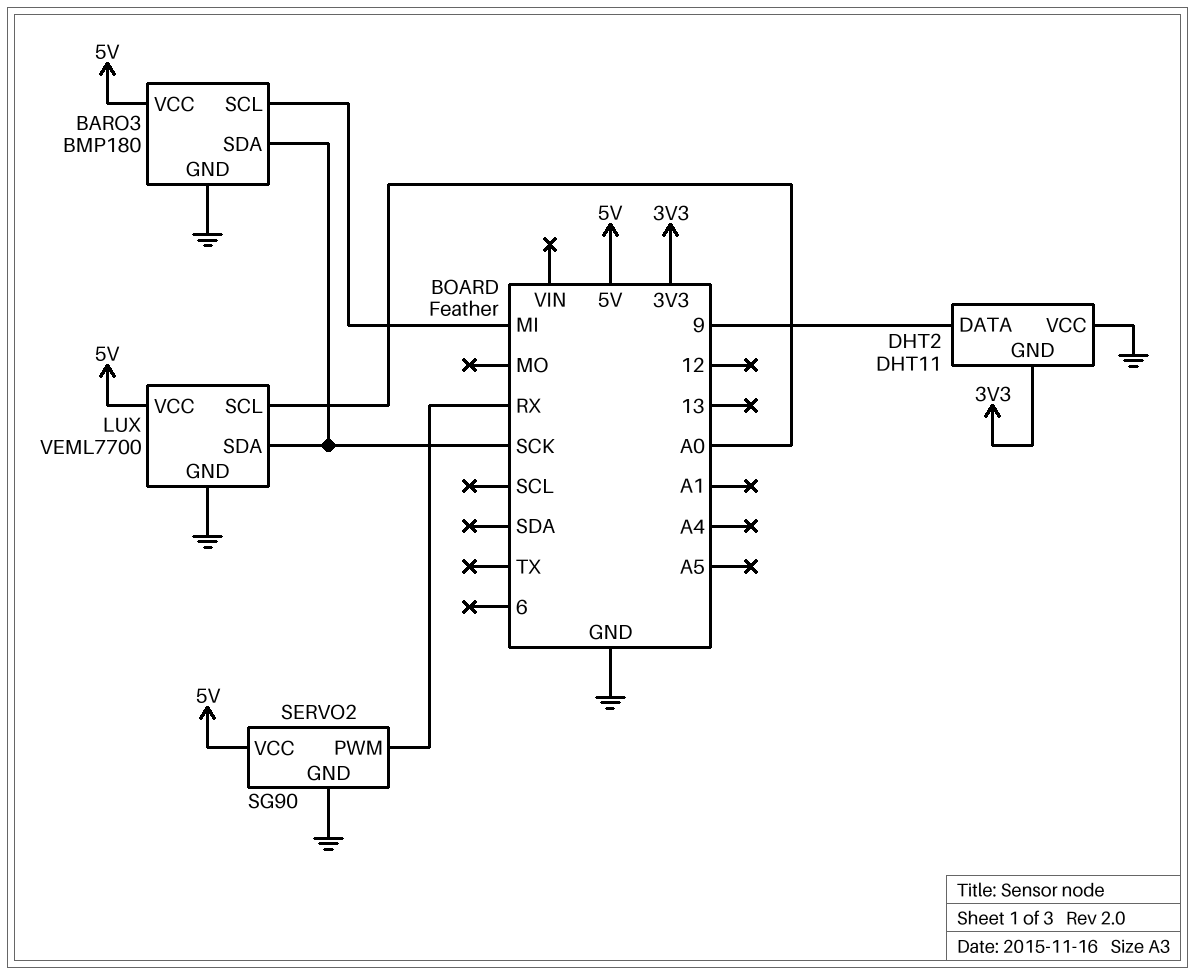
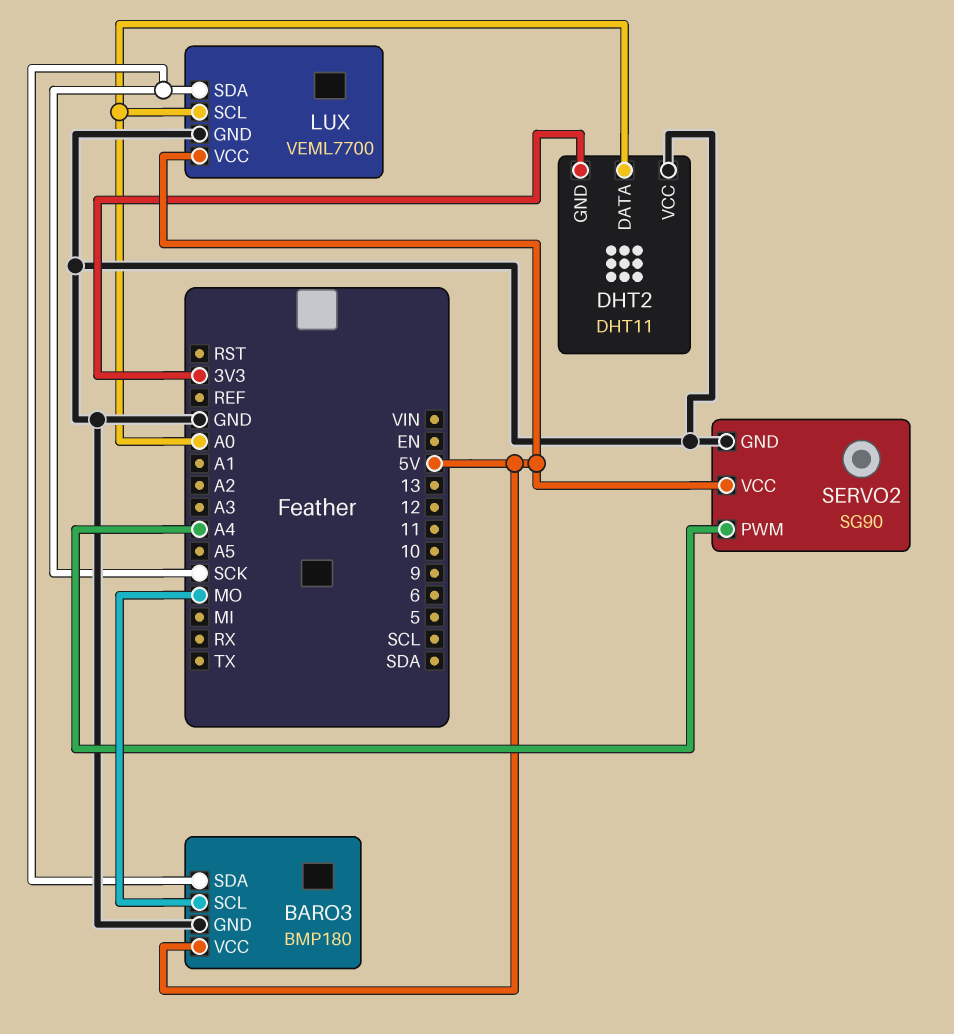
BARO3 pin SCL: MI -> MO
DHT2 pin DATA: 9 -> A0
SERVO2 pin PWM: RX -> A4

